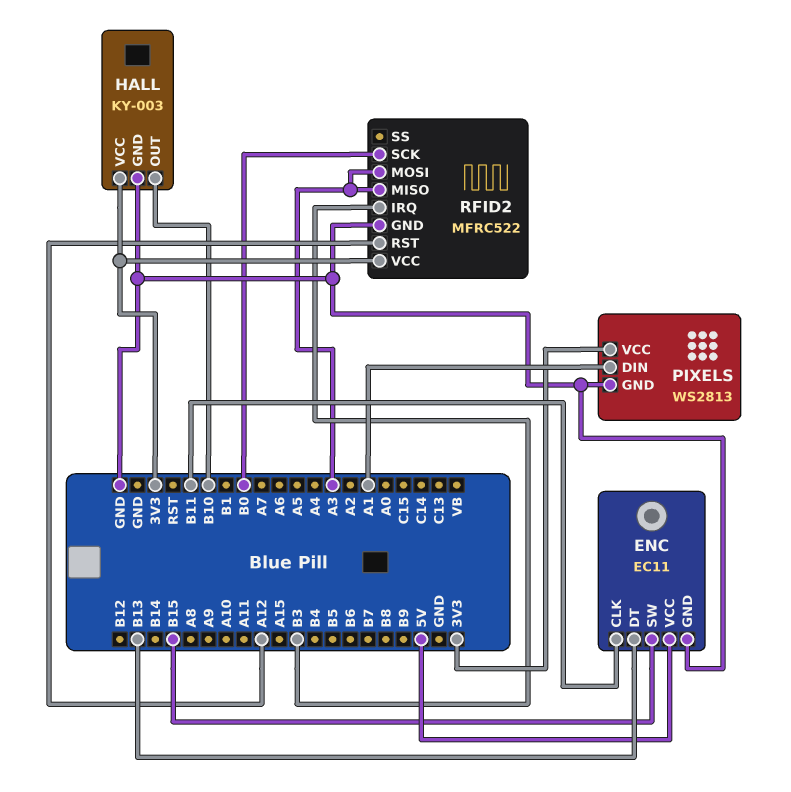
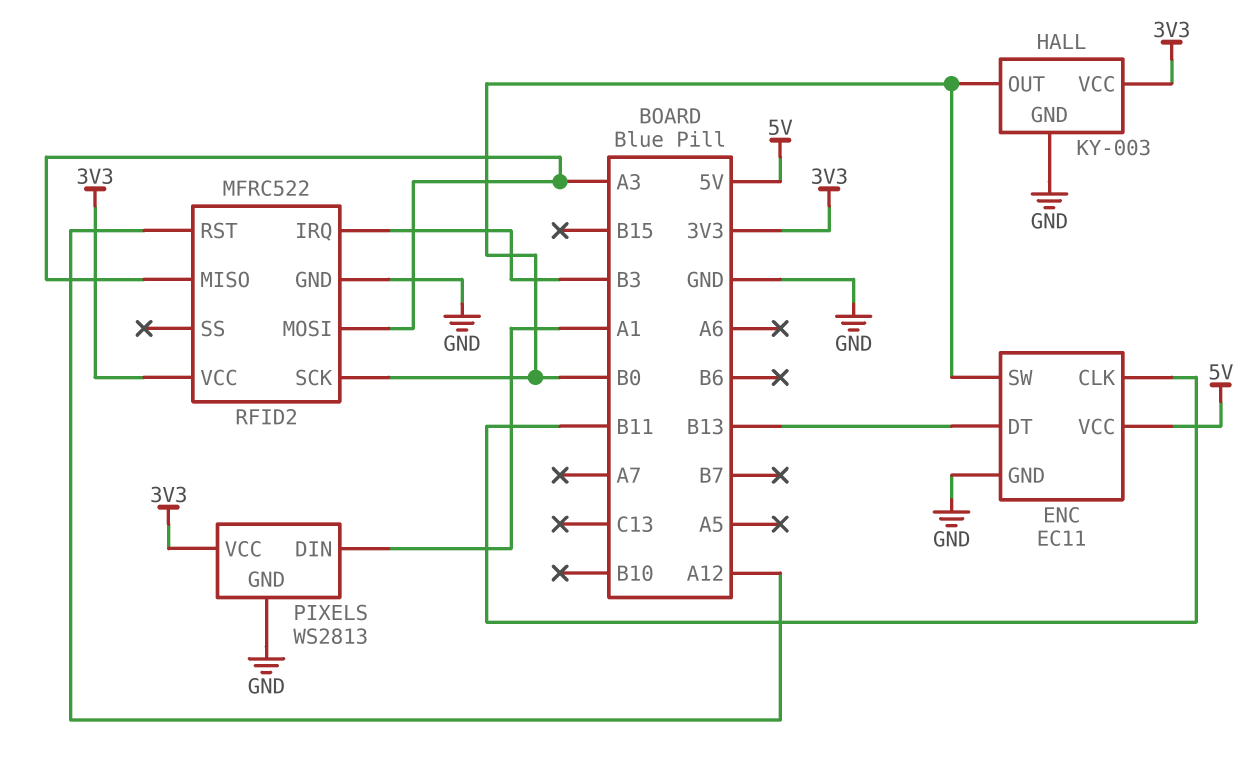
ENC pin SW: B15 -> B0
HALL pin OUT: B10 -> B0

